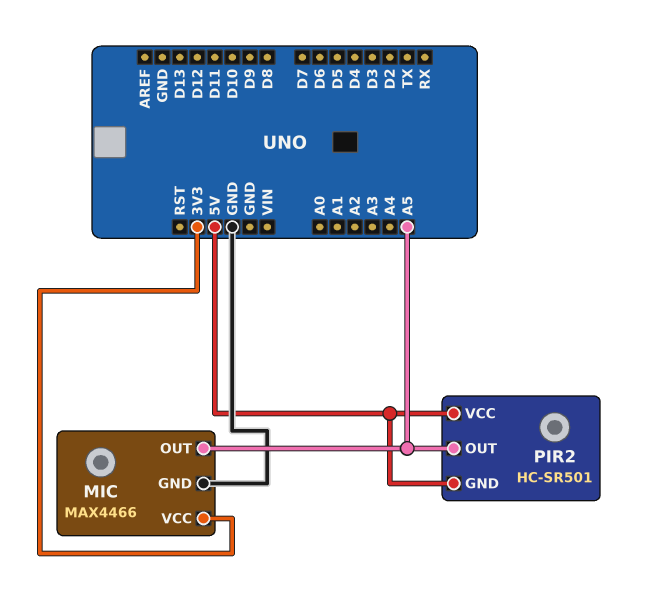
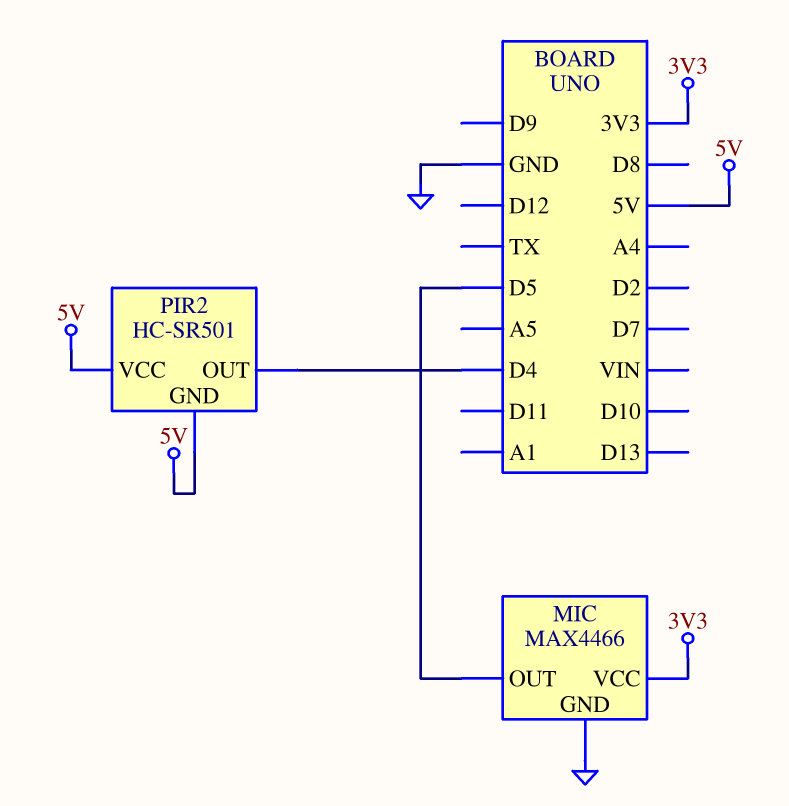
MIC pin OUT: A5 -> D5
PIR2 pin OUT: A5 -> D4

